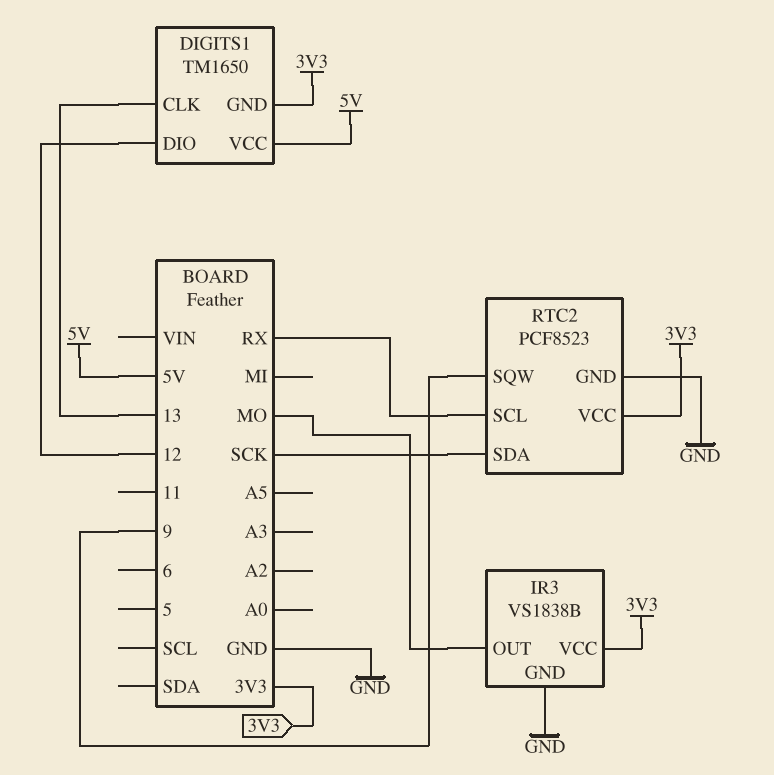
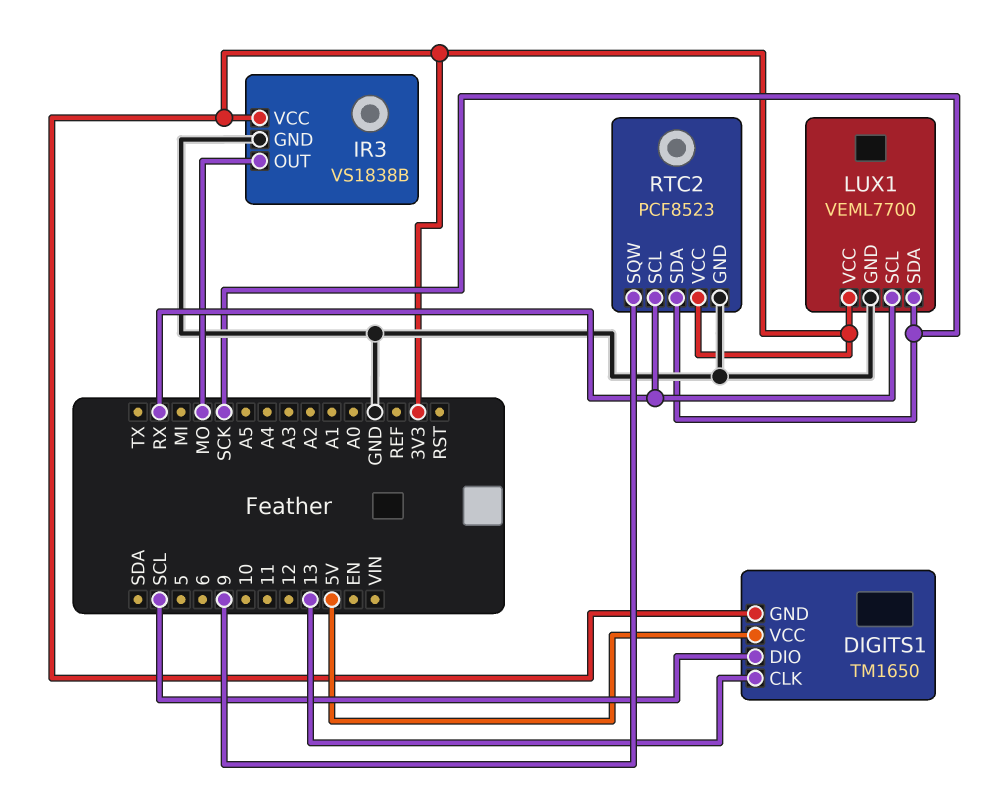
DIGITS1 pin DIO: 12 -> SCL
LUX1: none -> VEML7700
LUX1 pin GND: none -> GND
LUX1 pin SCL: none -> RX
LUX1 pin SDA: none -> SCK
LUX1 pin VCC: none -> 3V3

